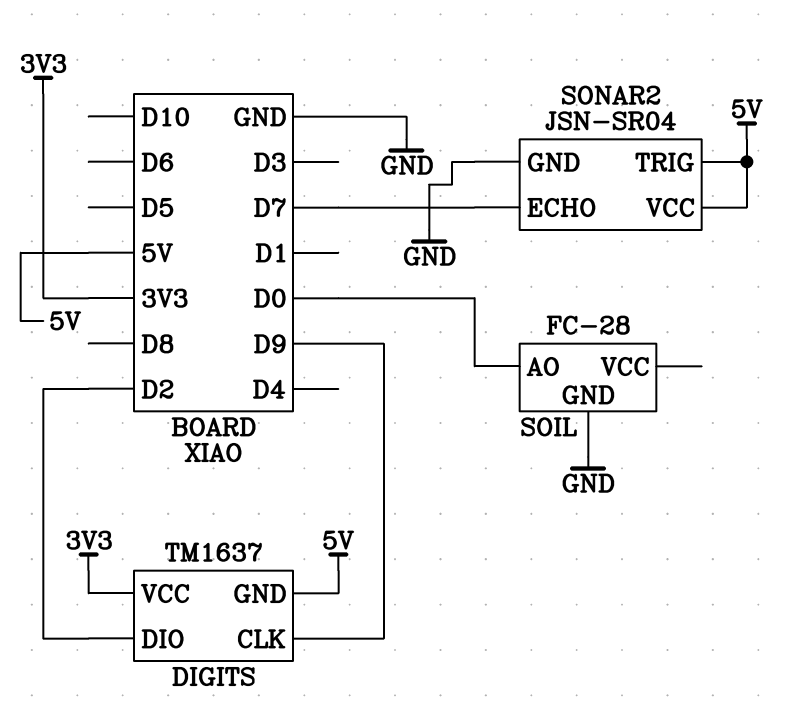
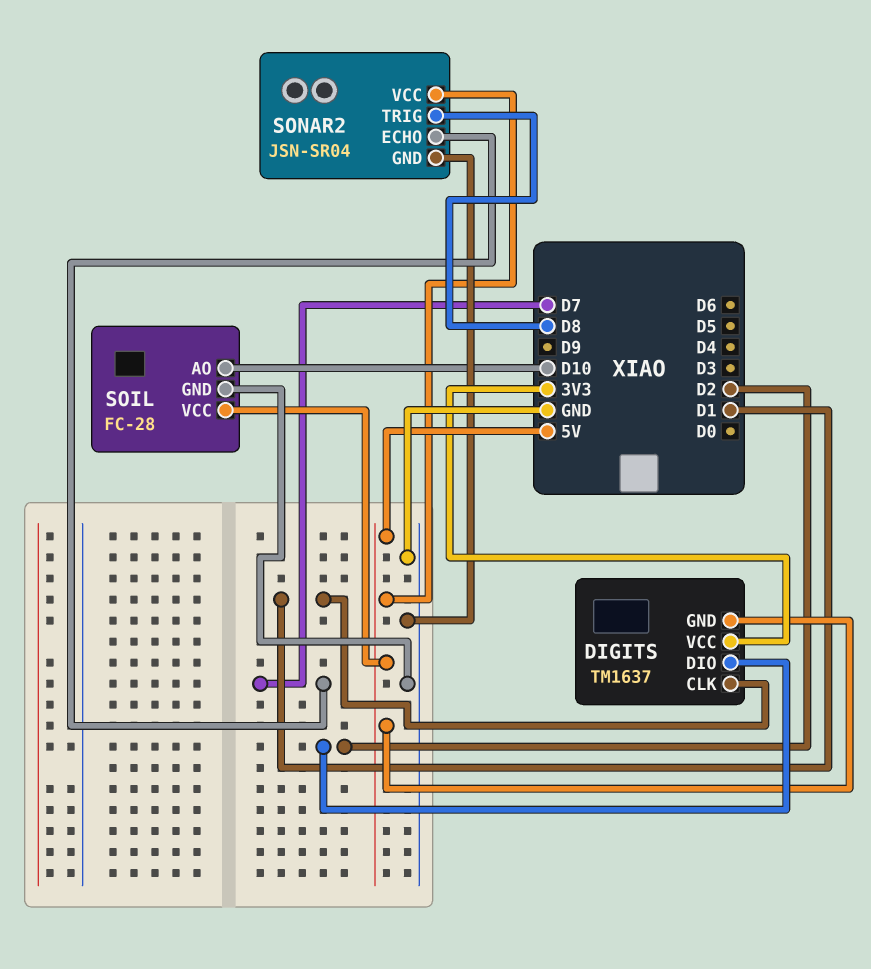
DIGITS pin CLK: D9 -> D1
SOIL pin AO: D0 -> D10
SOIL pin VCC: none -> 5V
SONAR2 pin TRIG: 5V -> D8

